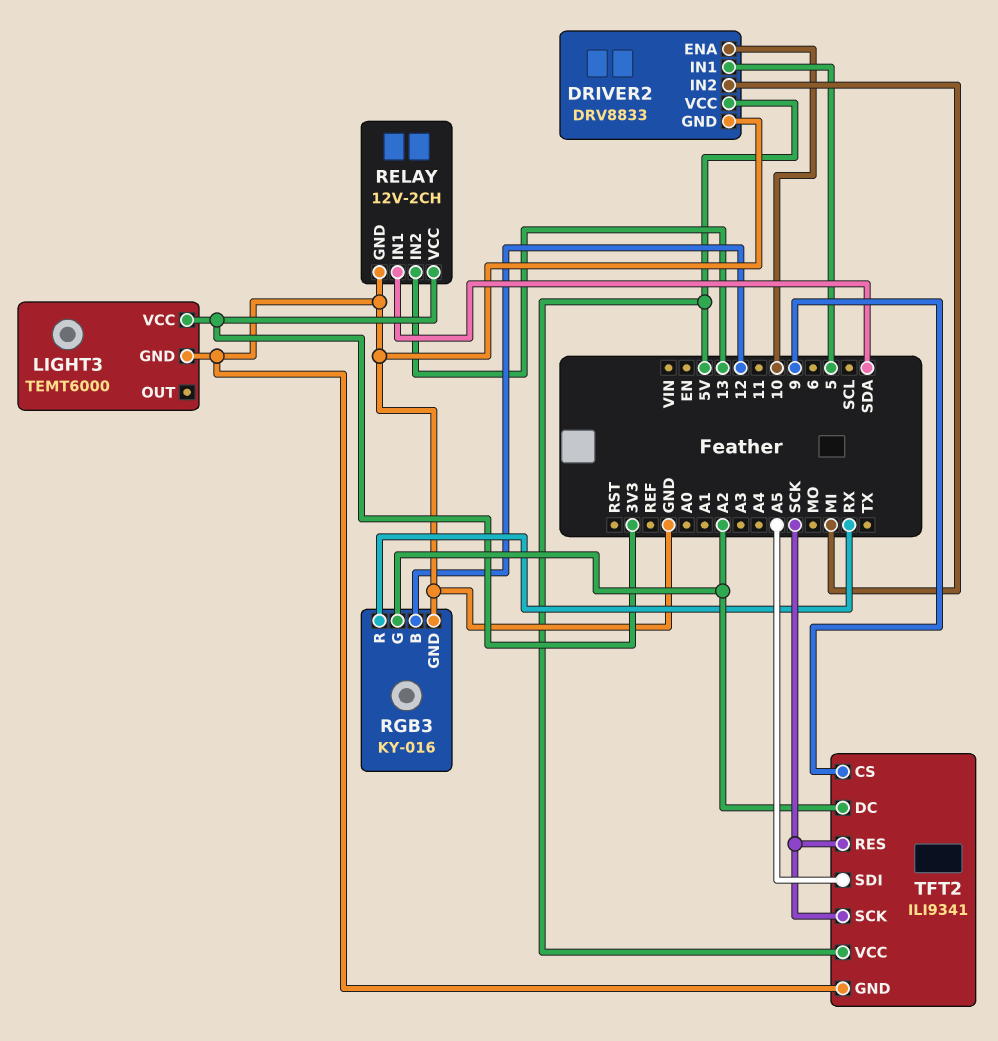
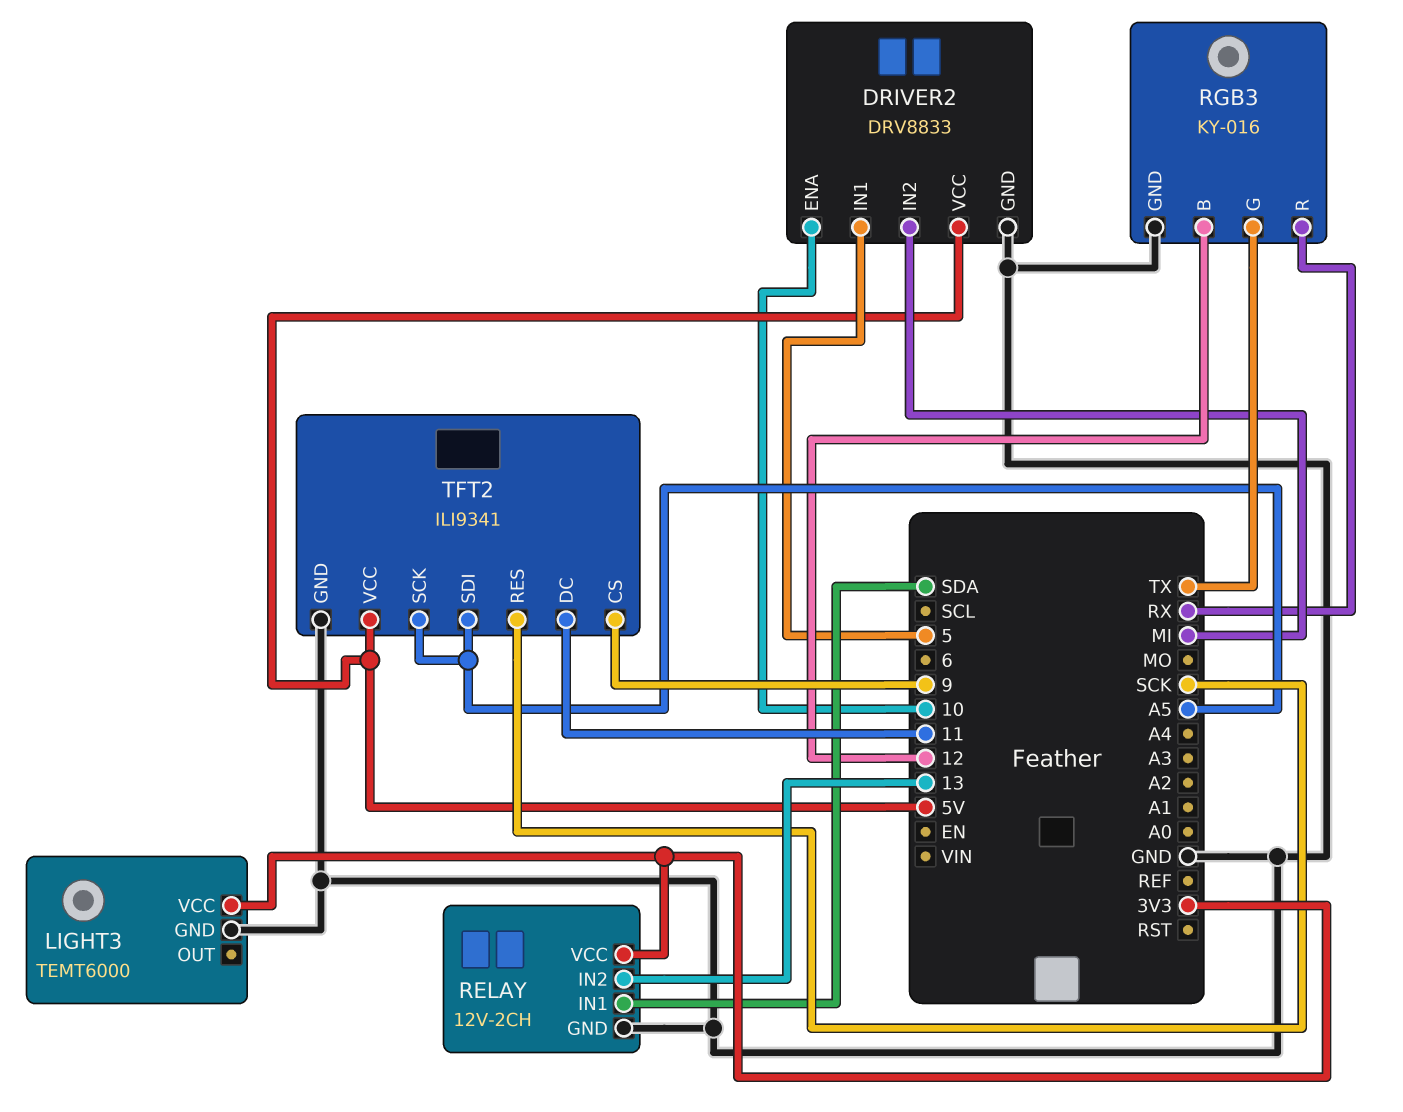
RGB3 pin G: A2 -> TX
TFT2 pin DC: A2 -> 11
TFT2 pin SCK: SCK -> A5

